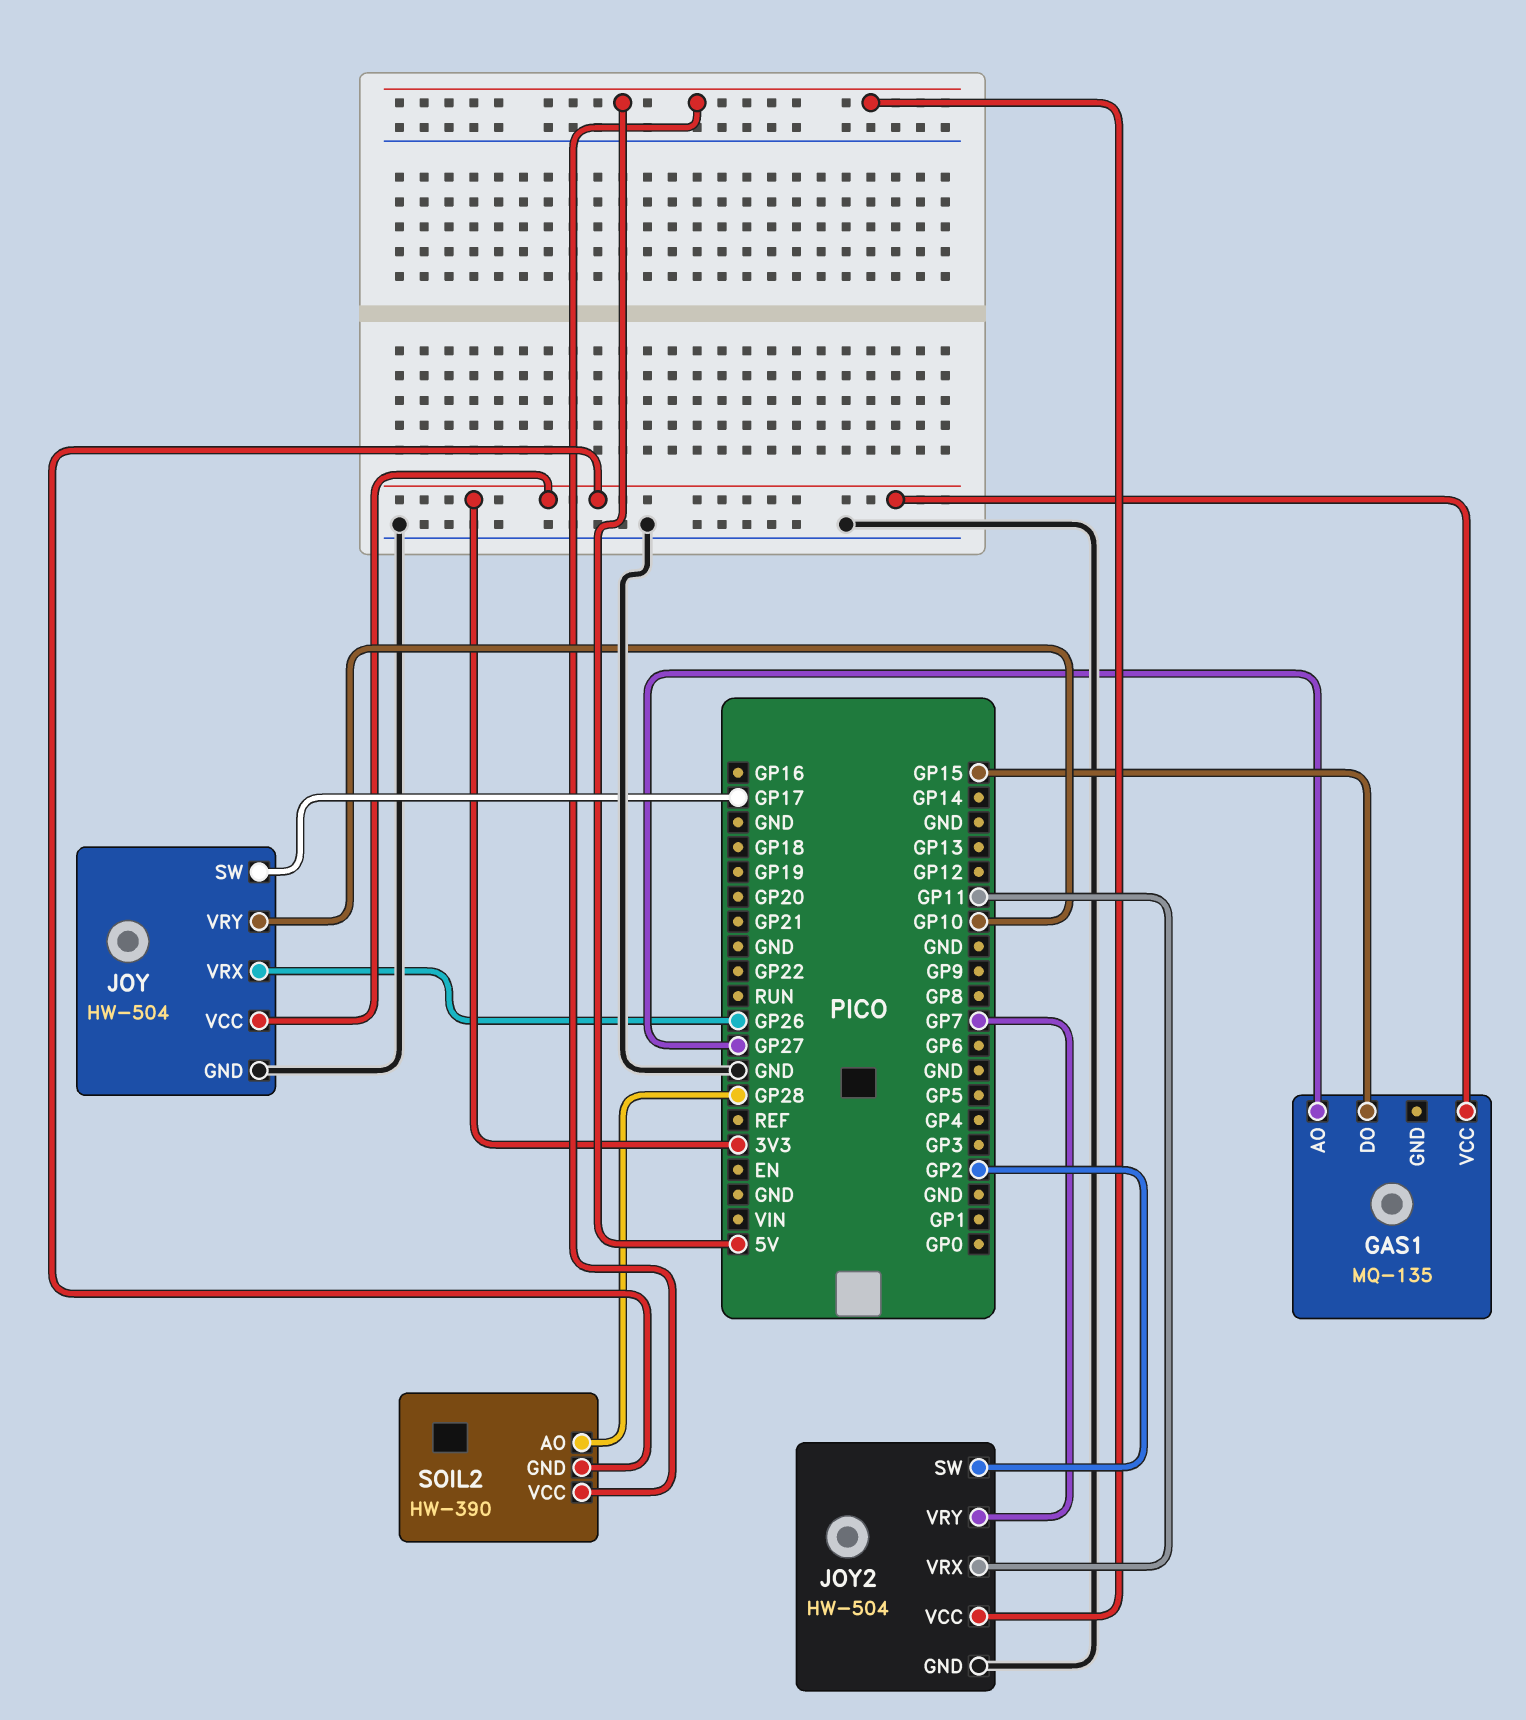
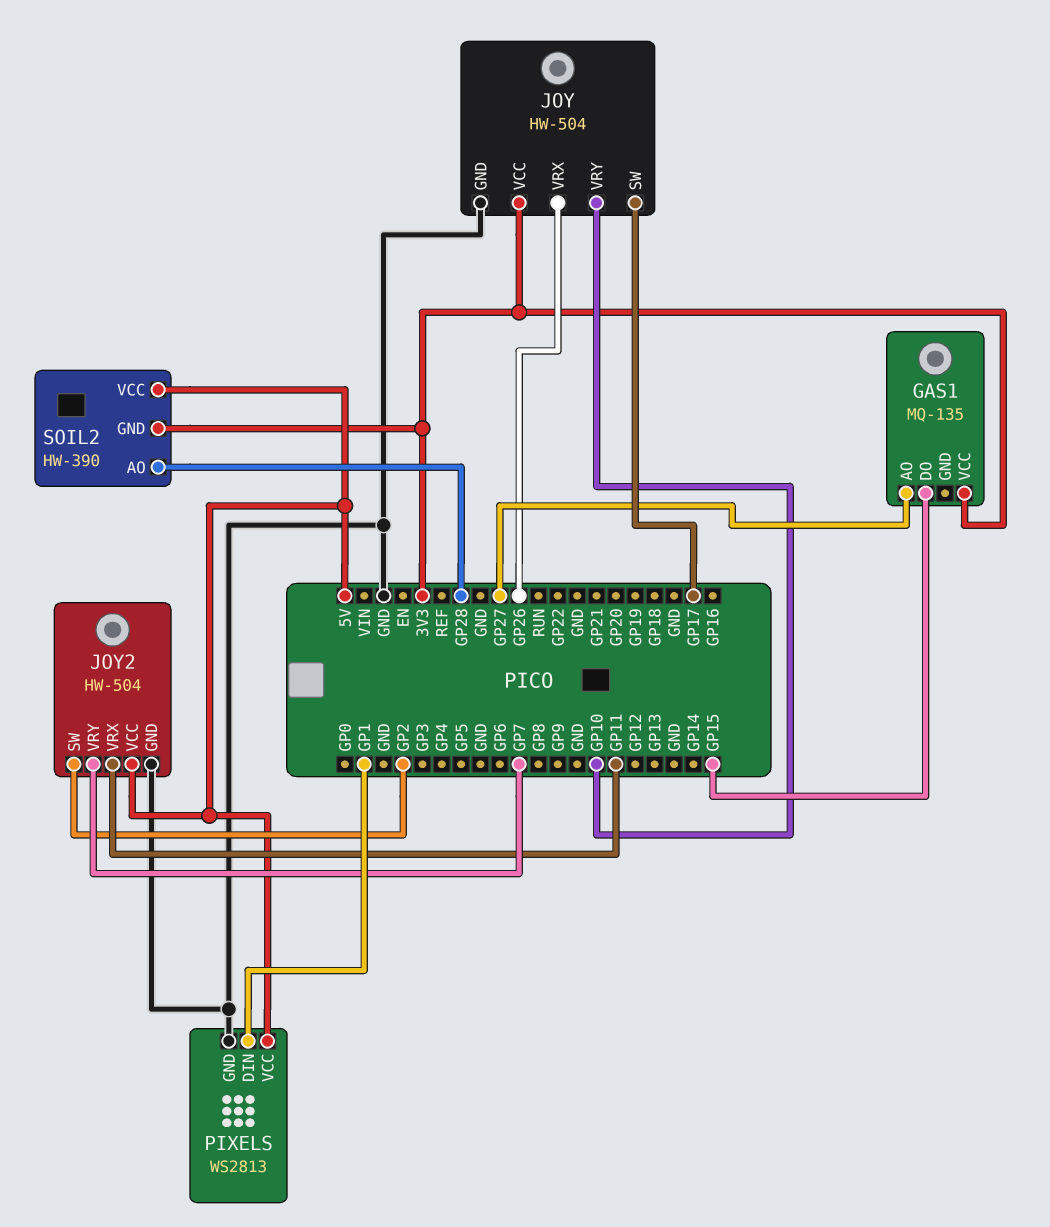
PIXELS: none -> WS2813
PIXELS pin DIN: none -> GP1
PIXELS pin GND: none -> GND
PIXELS pin VCC: none -> 5V

